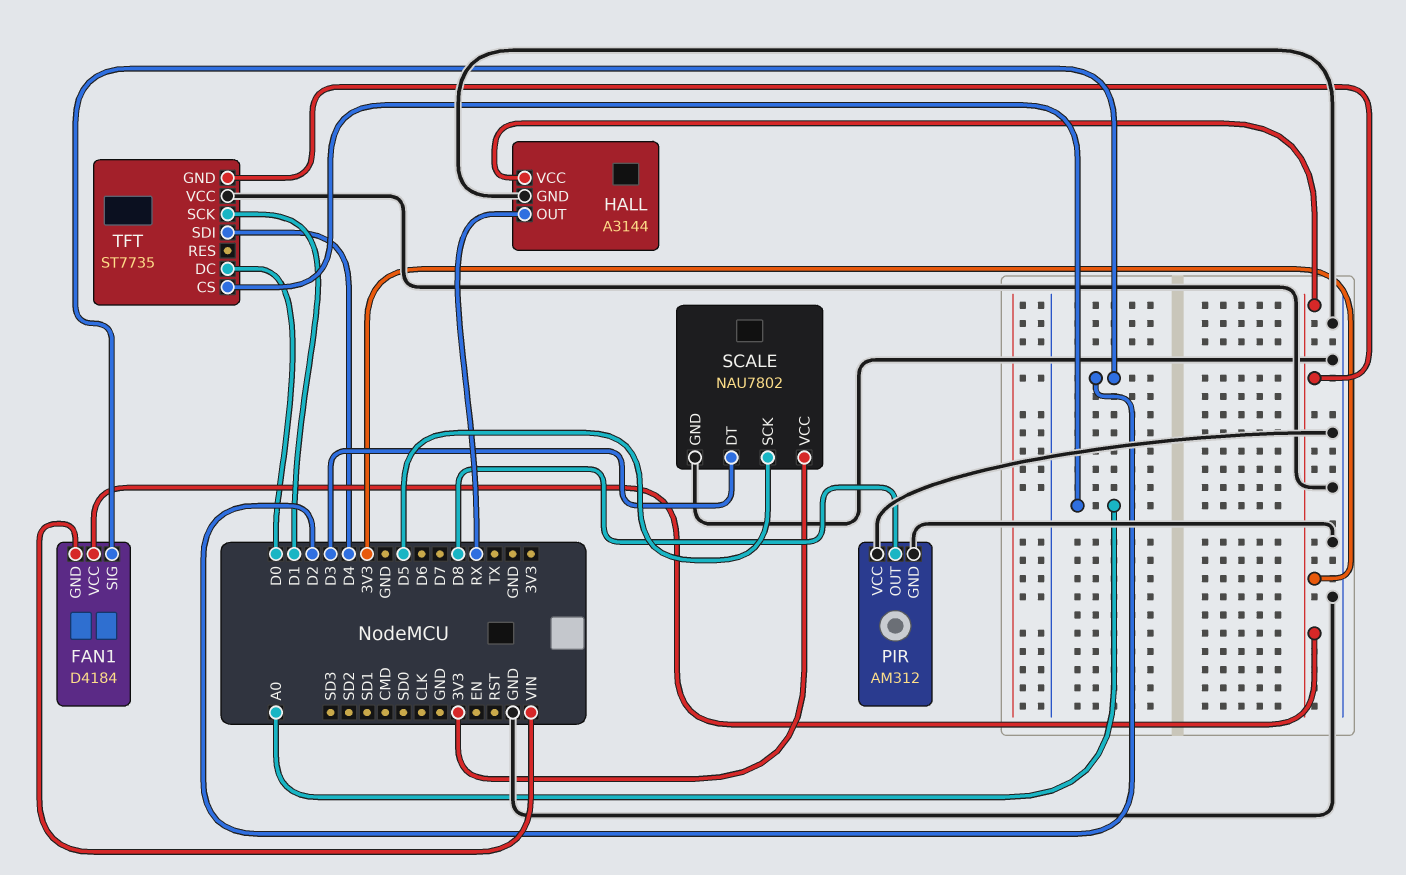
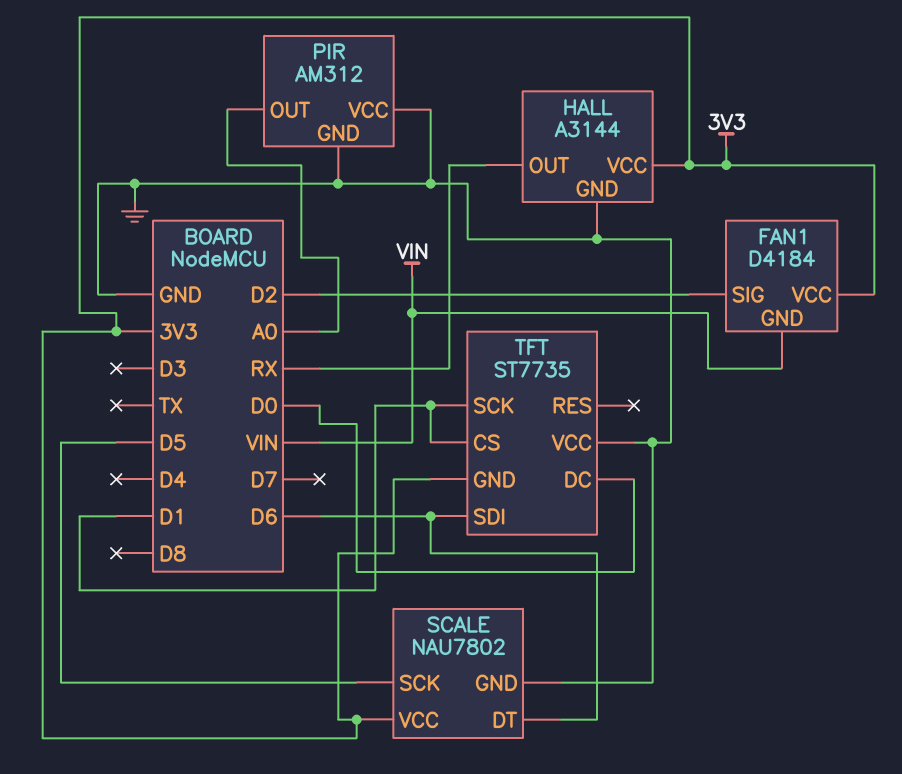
PIR pin OUT: D8 -> A0
SCALE pin DT: D3 -> D6
TFT pin CS: A0 -> D1
TFT pin SDI: D4 -> D6

